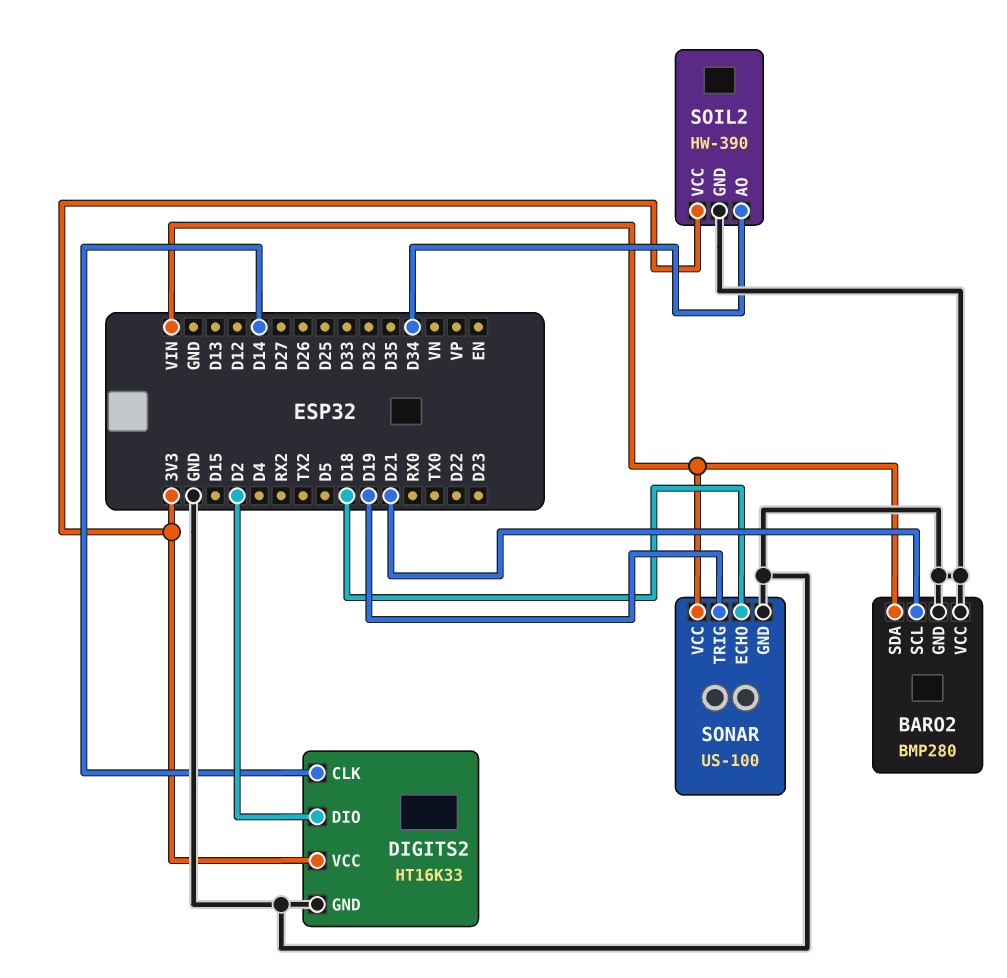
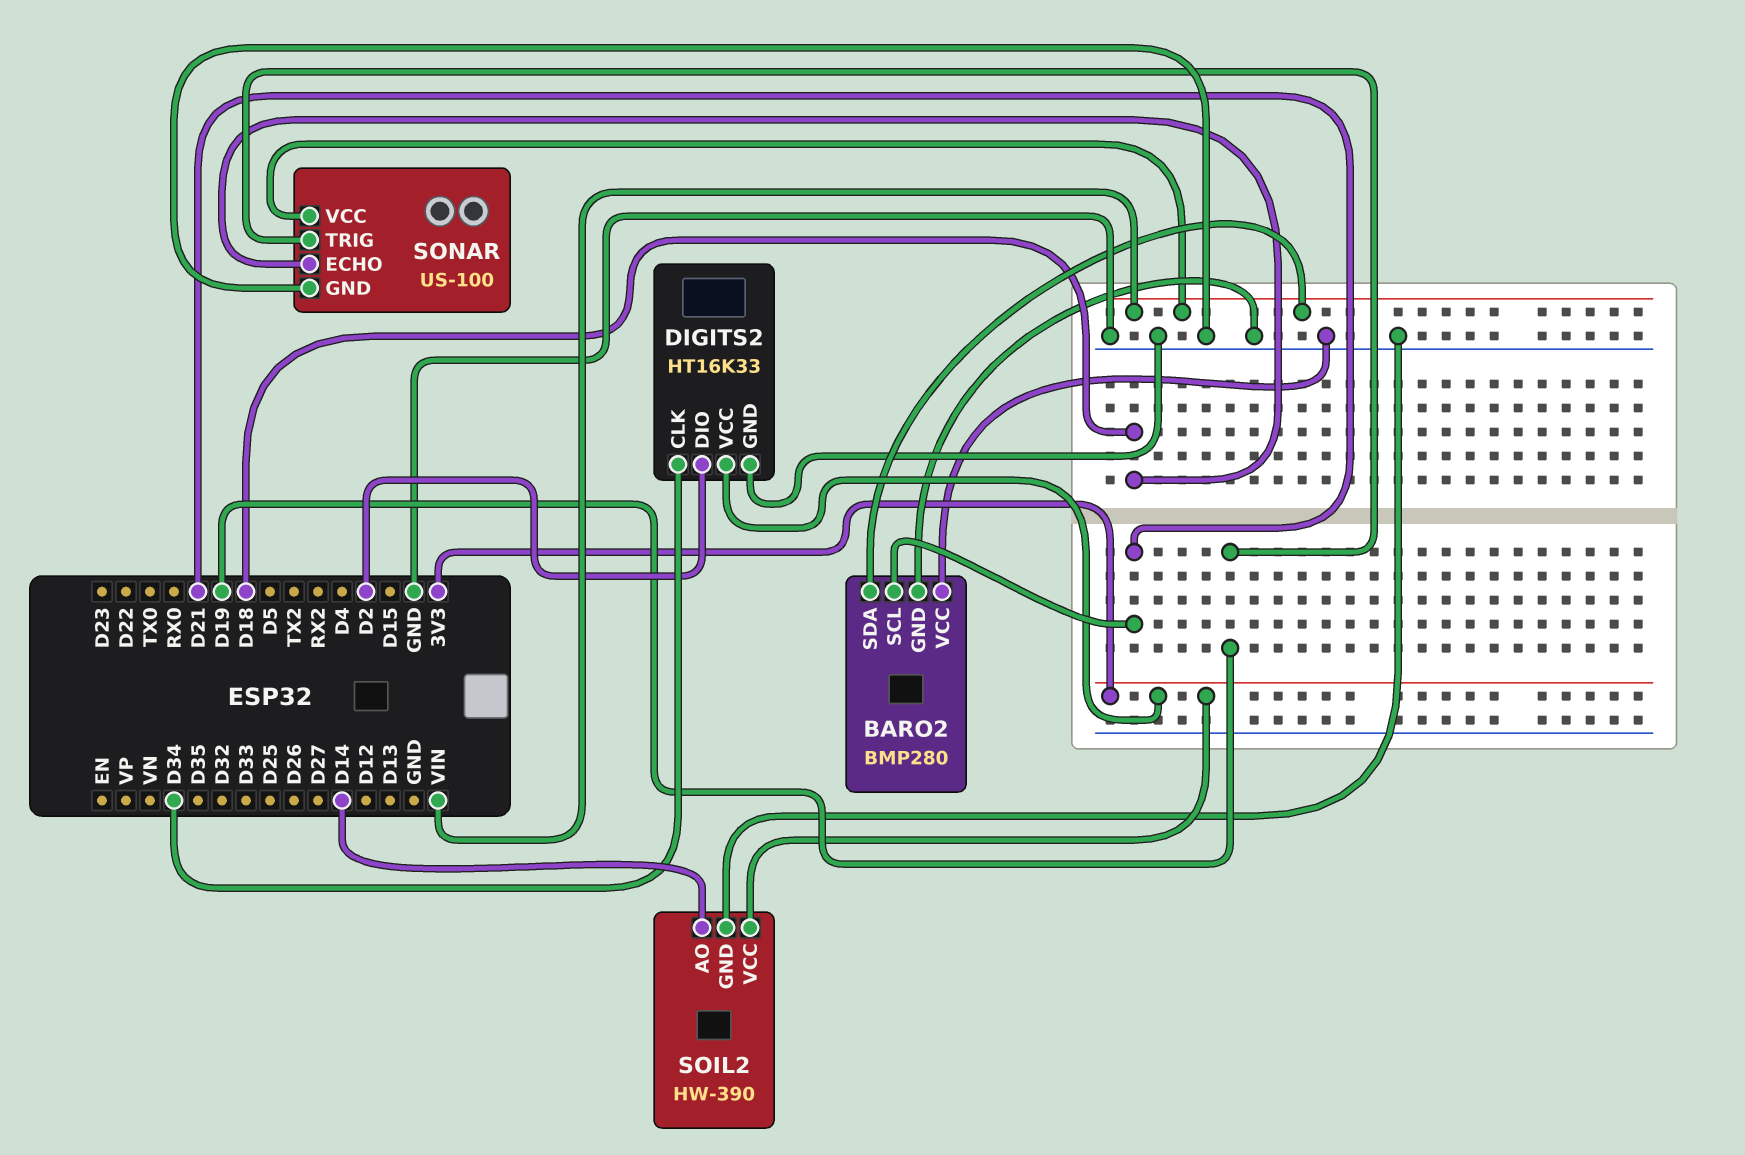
DIGITS2 pin CLK: D14 -> D34
SOIL2 pin AO: D34 -> D14

